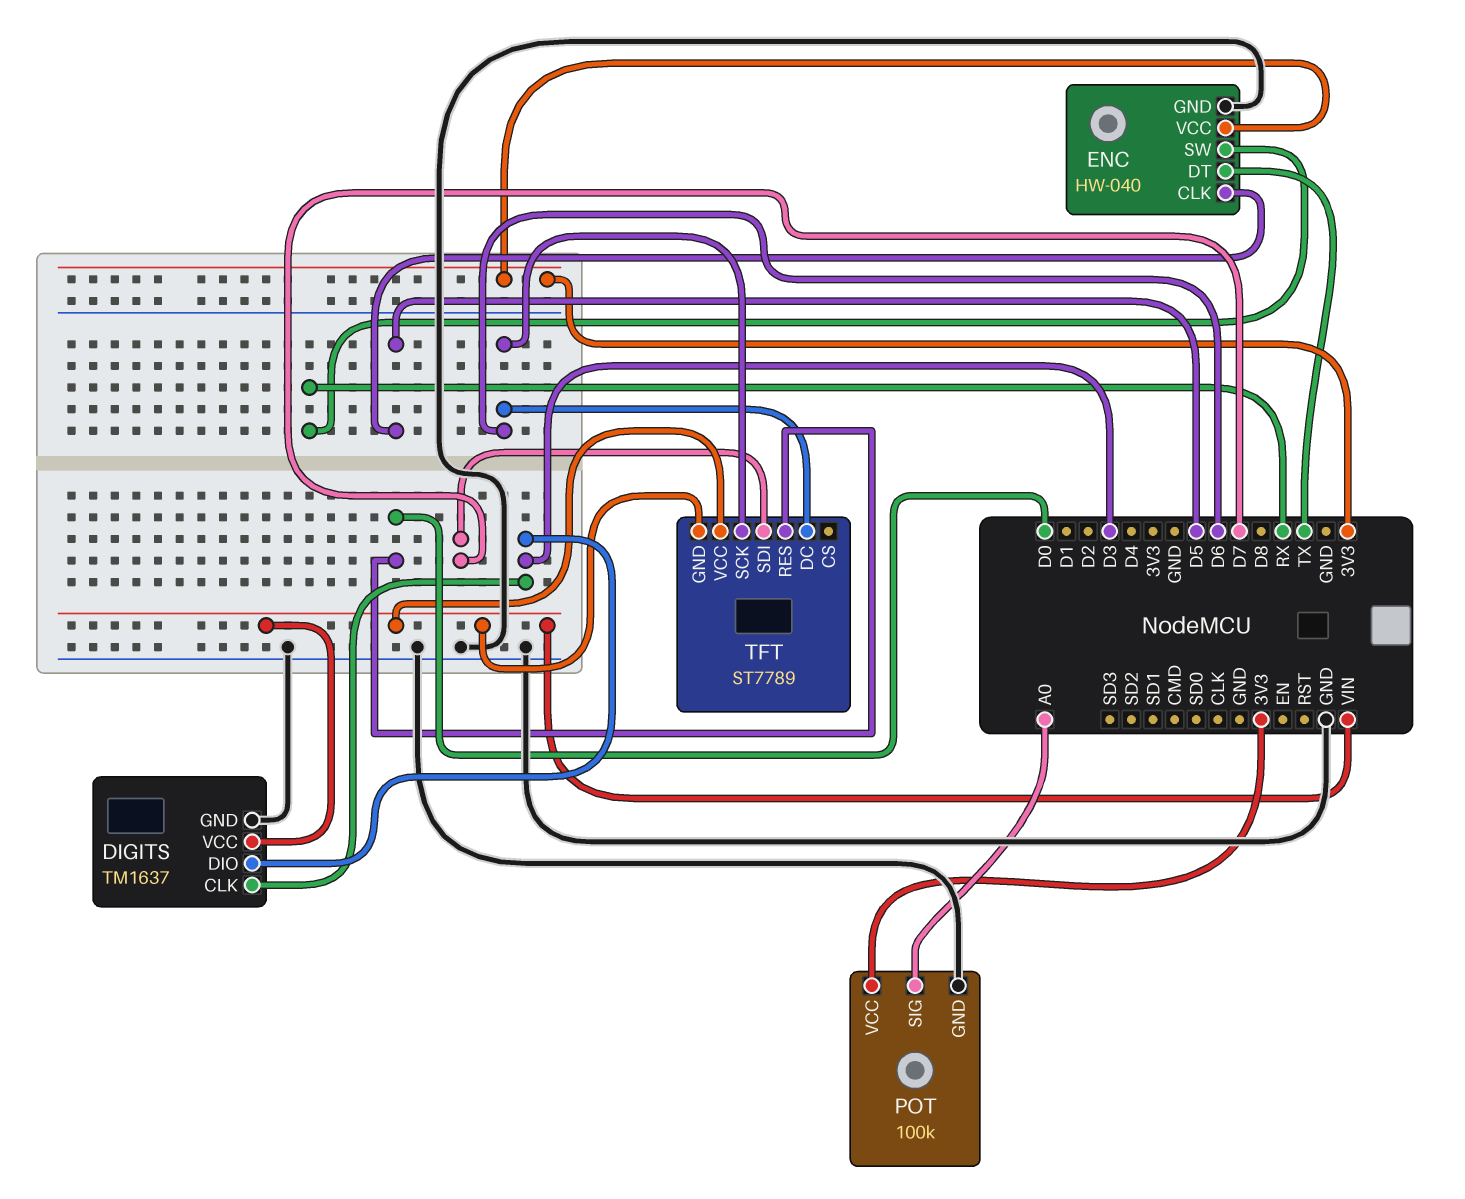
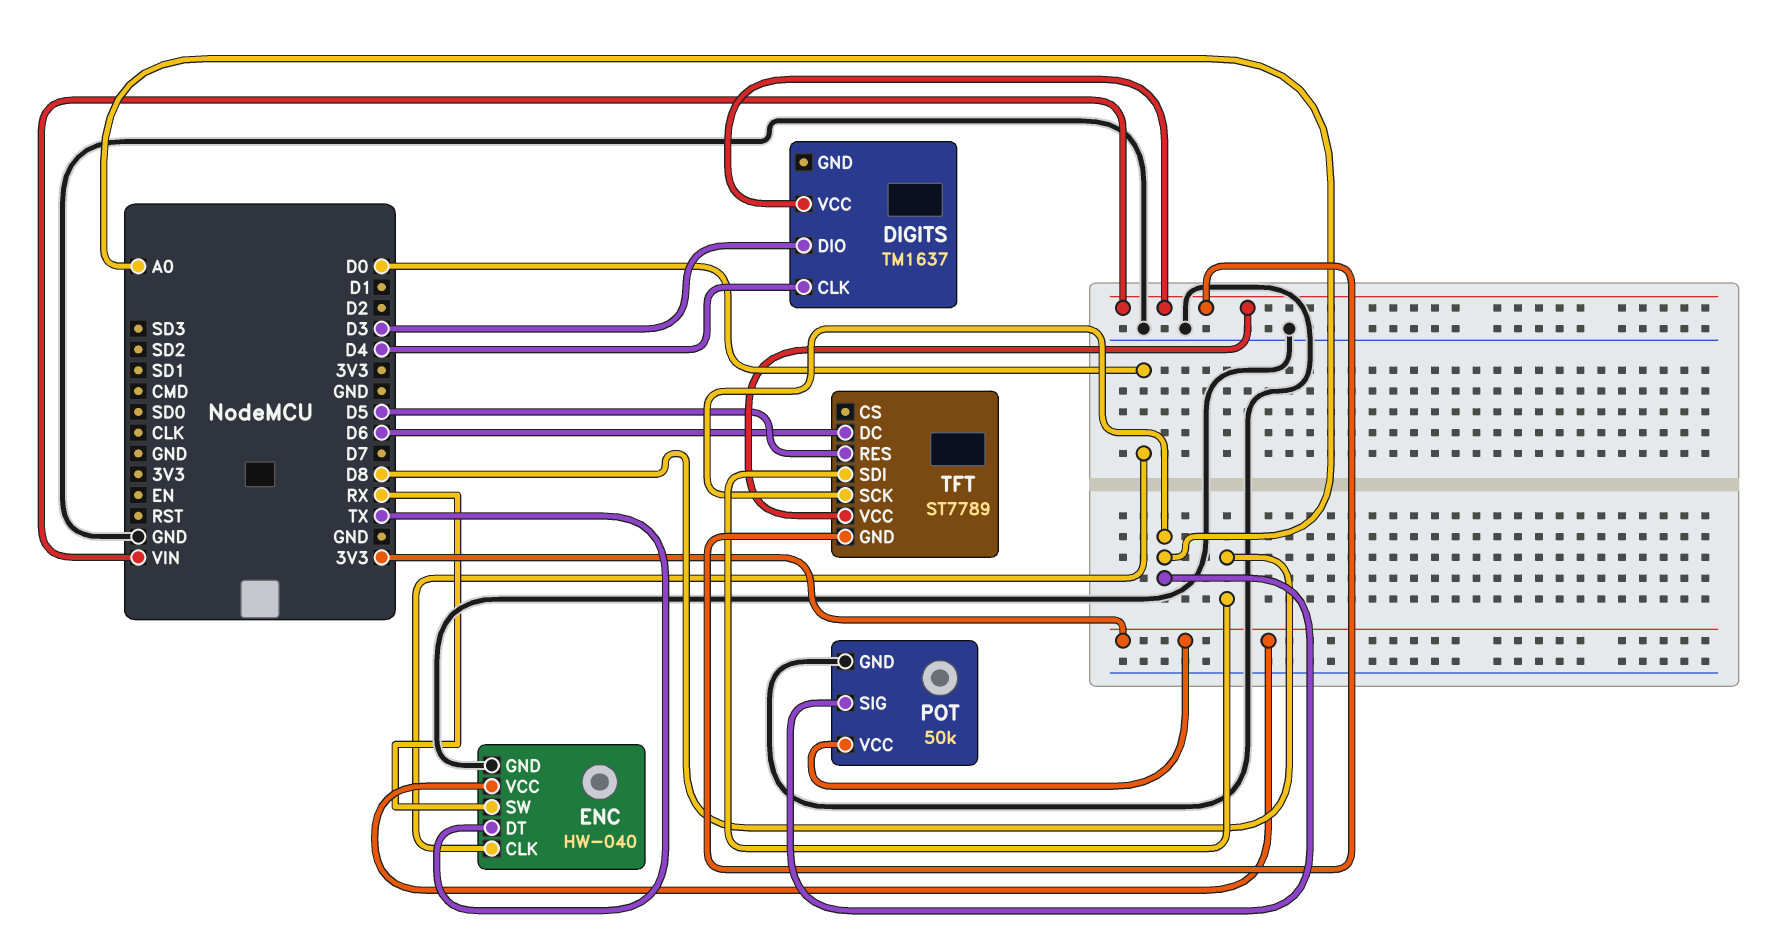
DIGITS pin CLK: D3 -> D4
DIGITS pin GND: GND -> none
ENC pin CLK: D5 -> D0
POT: 100k -> 50k
TFT pin RES: D0 -> D5
TFT pin SCK: D6 -> A0
TFT pin SDI: D7 -> D8

